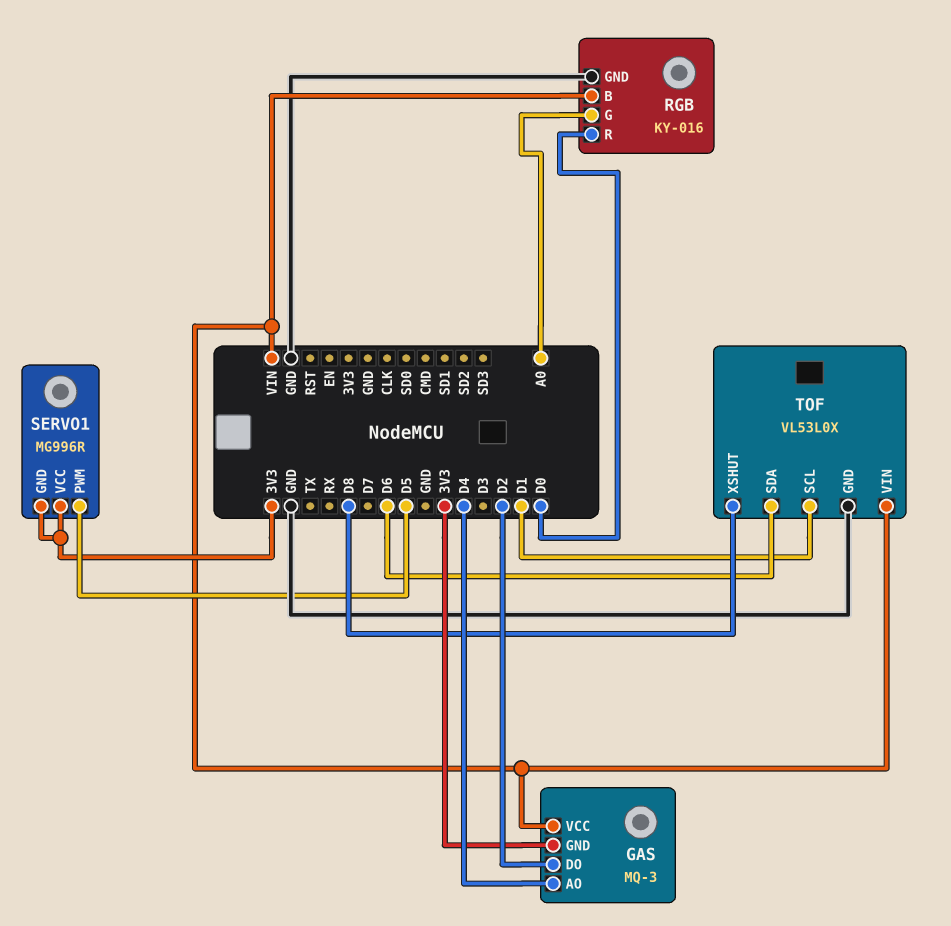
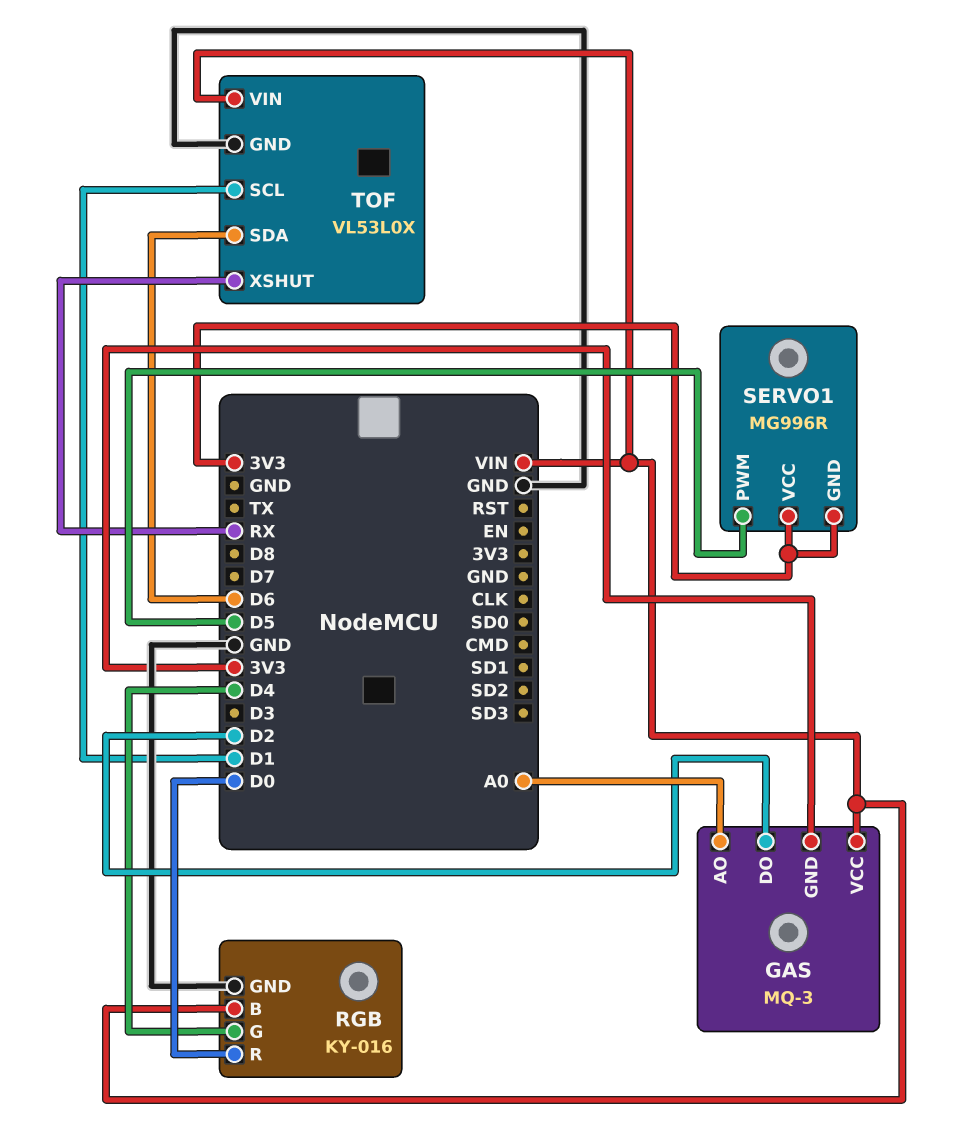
GAS pin AO: D4 -> A0
RGB pin G: A0 -> D4
TOF pin XSHUT: D8 -> RX

